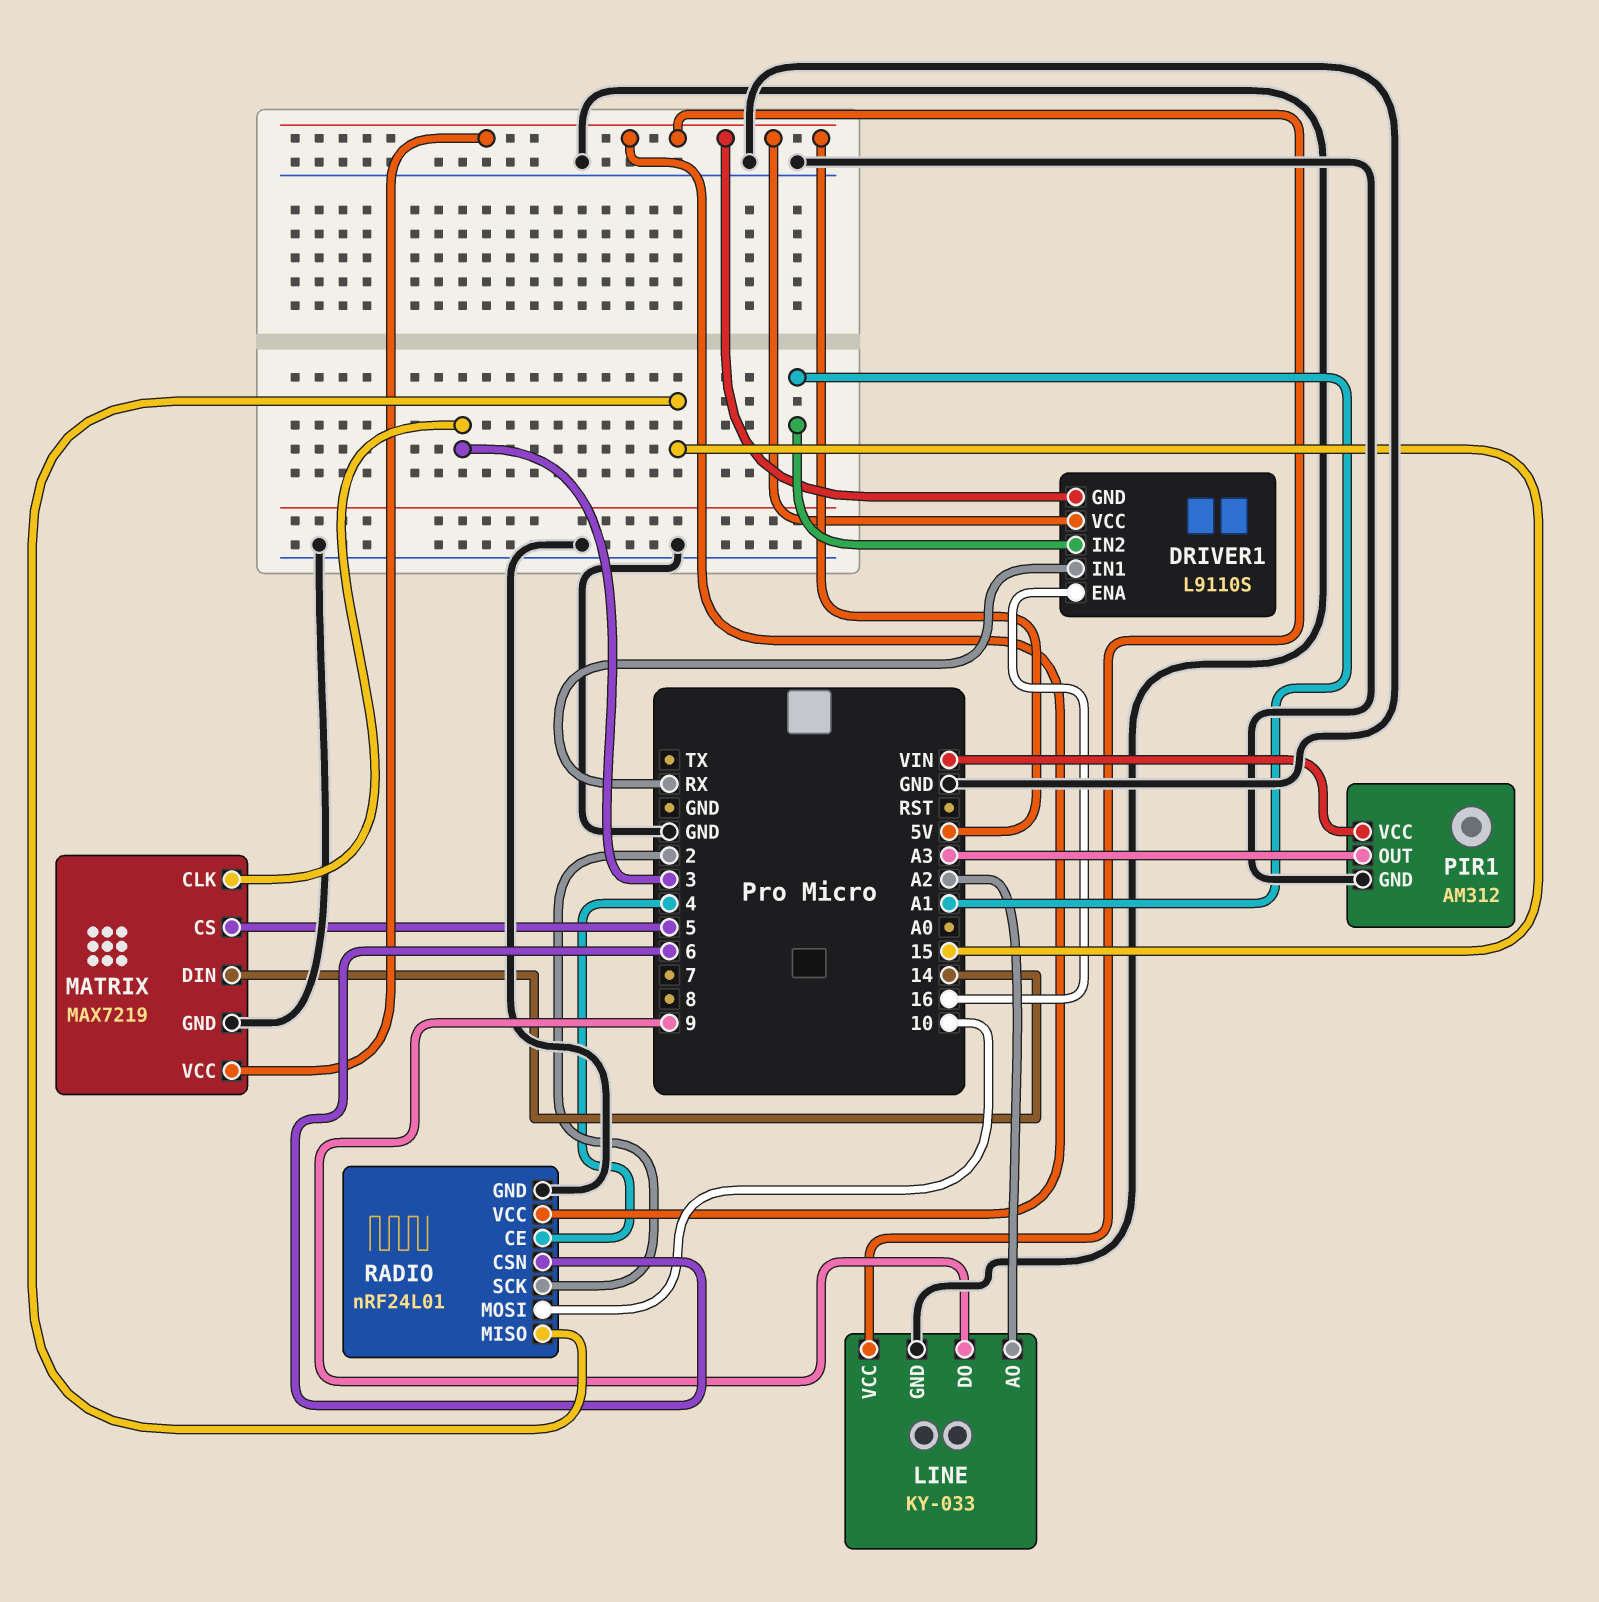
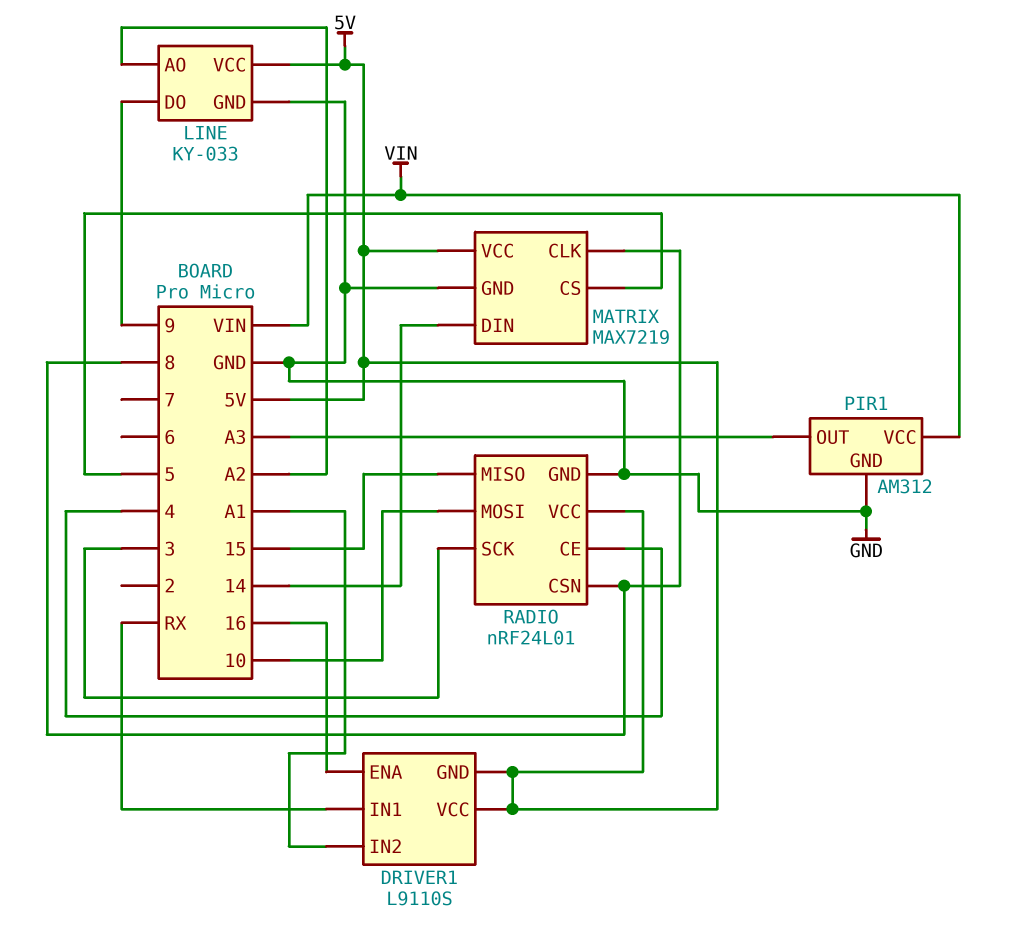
MATRIX pin CLK: 3 -> 8
RADIO pin CSN: 6 -> 8
RADIO pin SCK: 2 -> 3

